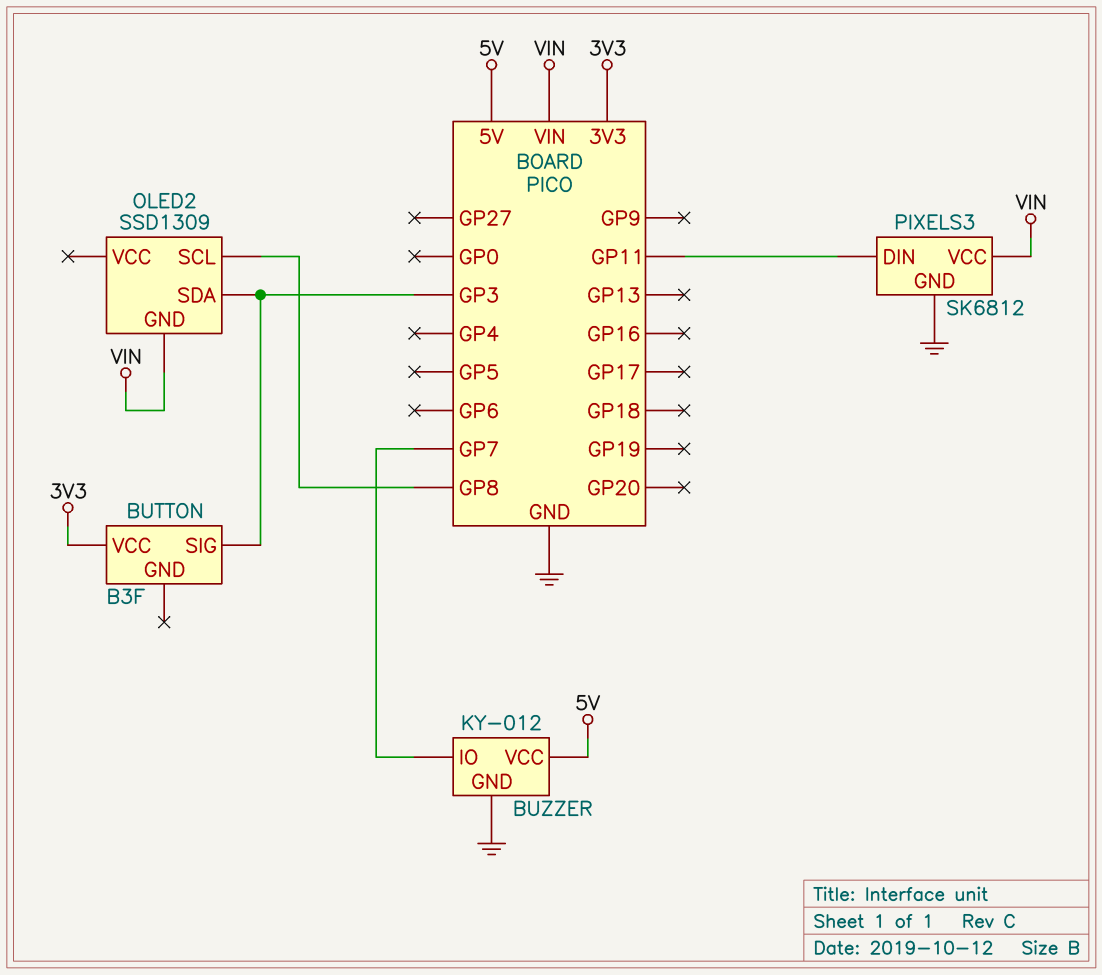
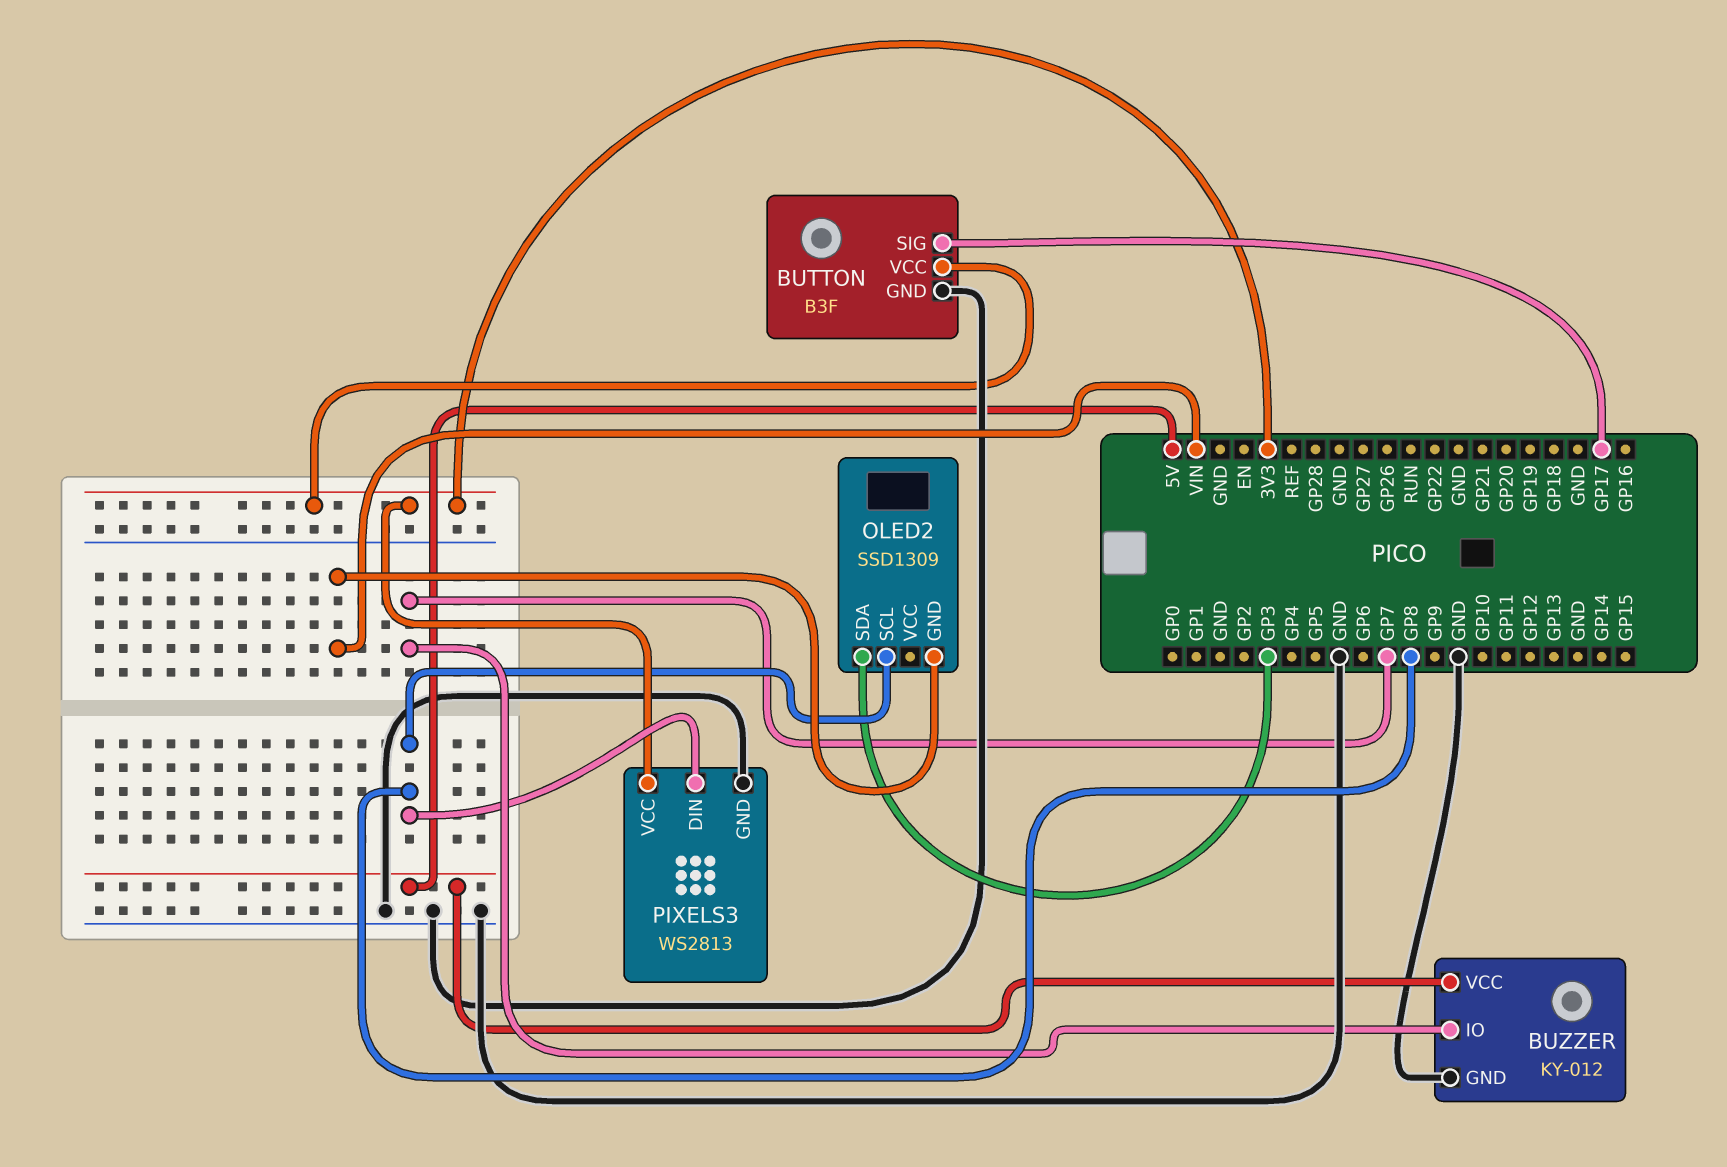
BUTTON pin GND: none -> GND
BUTTON pin SIG: GP3 -> GP17
PIXELS3: SK6812 -> WS2813
PIXELS3 pin DIN: GP11 -> GP8
PIXELS3 pin VCC: VIN -> 3V3

